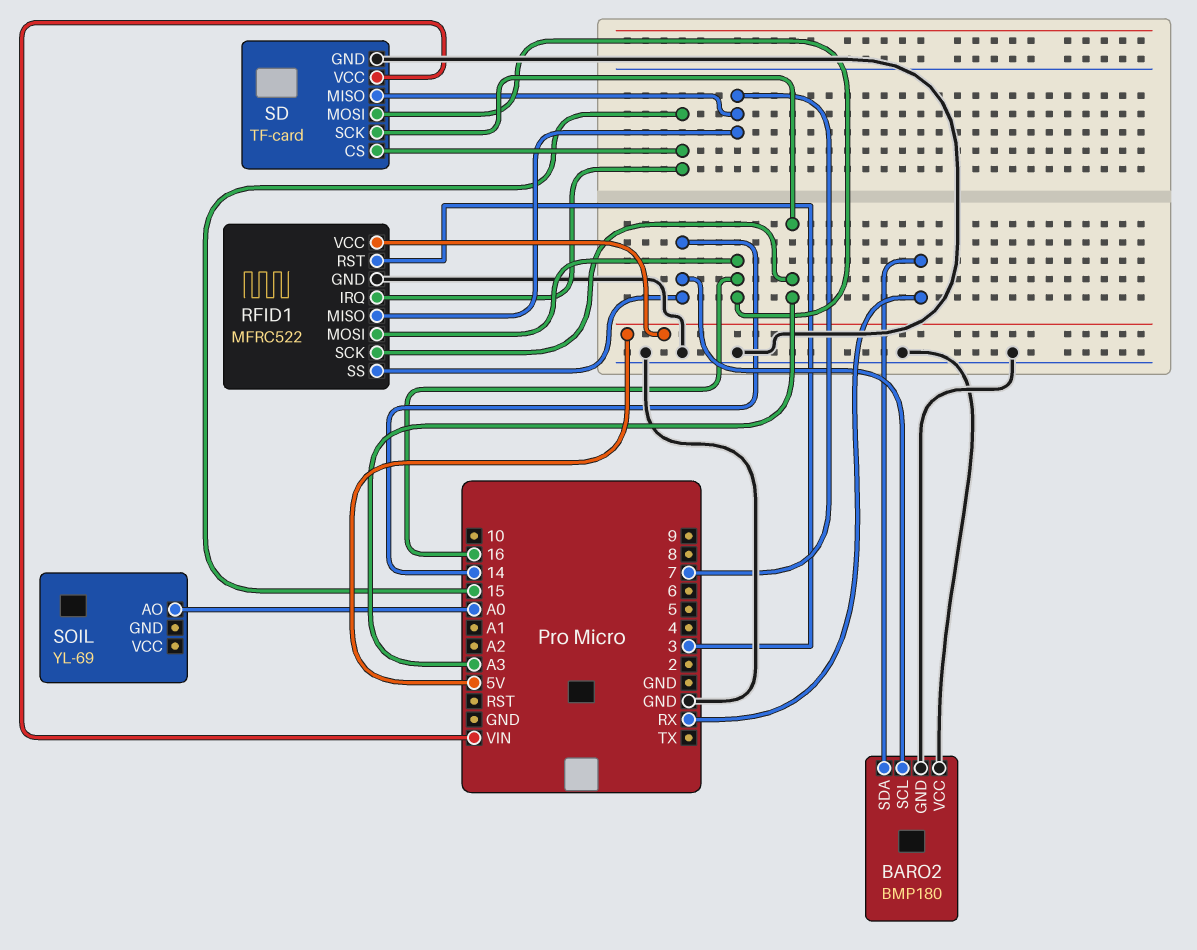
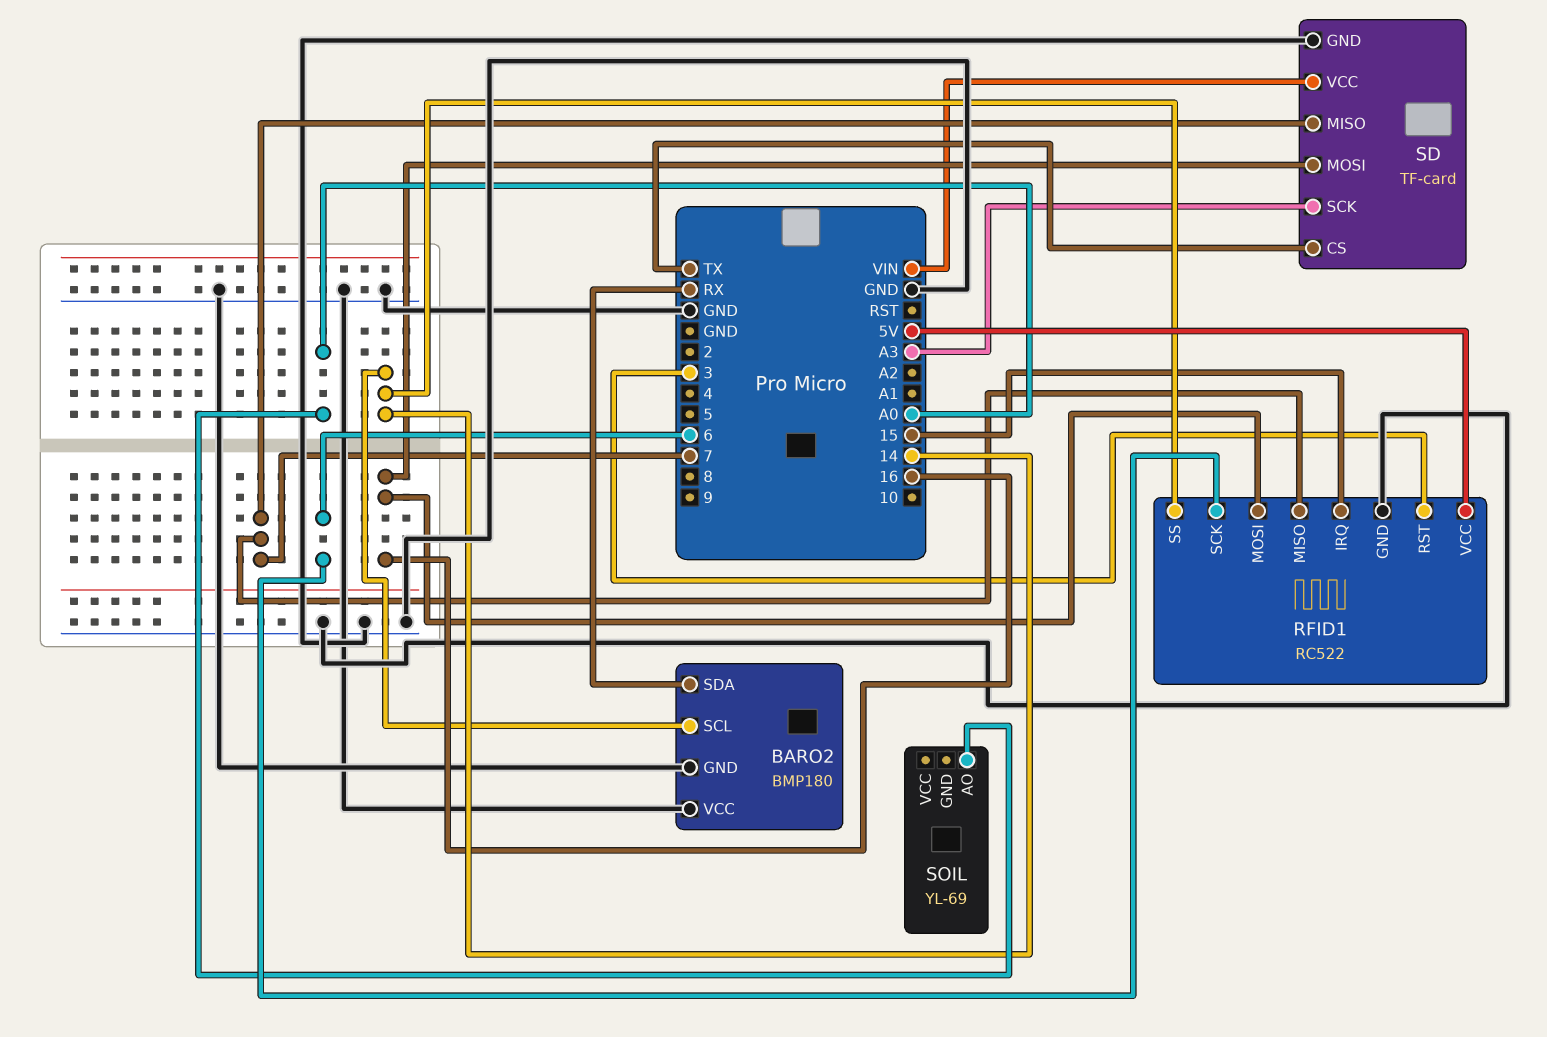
RFID1: MFRC522 -> RC522
RFID1 pin SCK: A3 -> 6
SD pin CS: 15 -> TX

